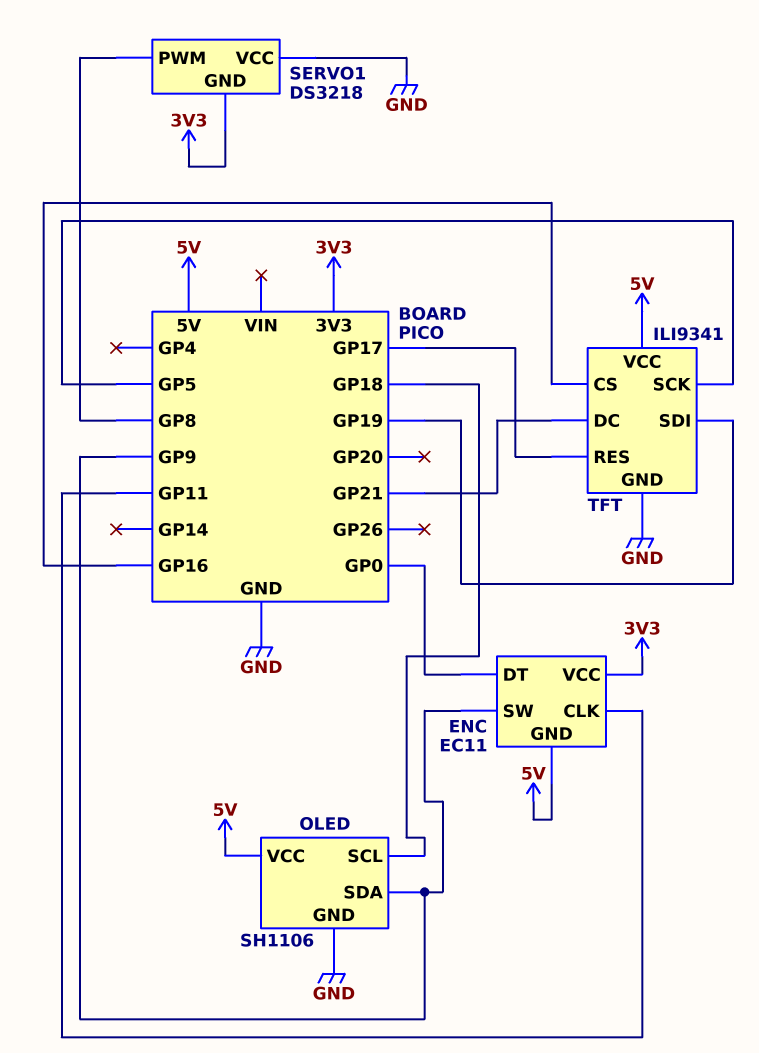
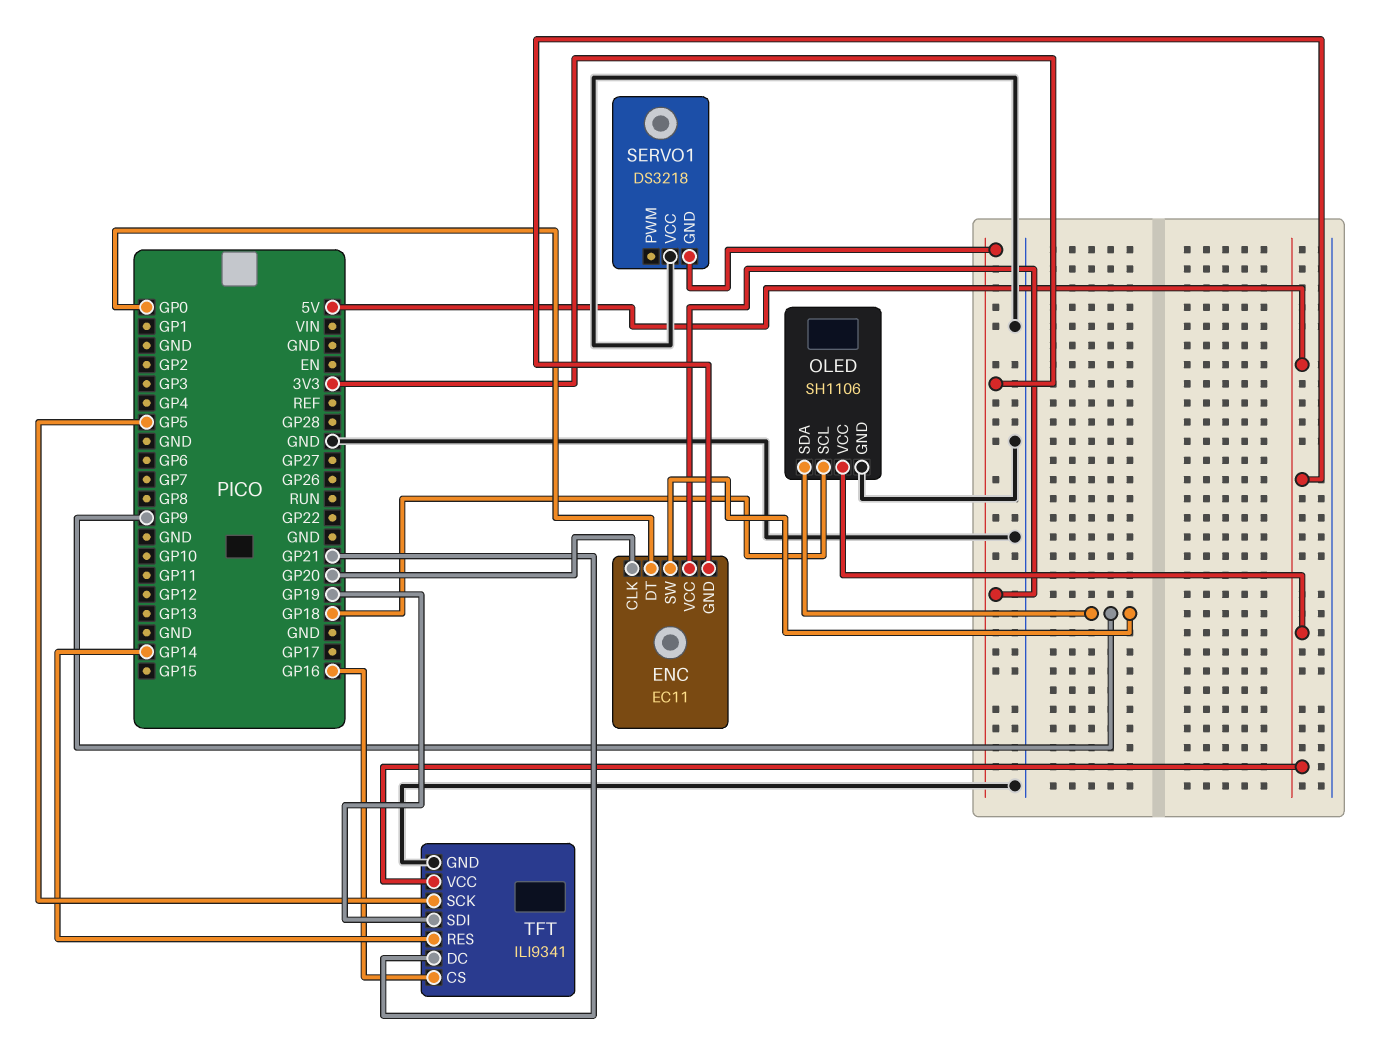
ENC pin CLK: GP11 -> GP20
SERVO1 pin PWM: GP8 -> none
TFT pin RES: GP17 -> GP14

